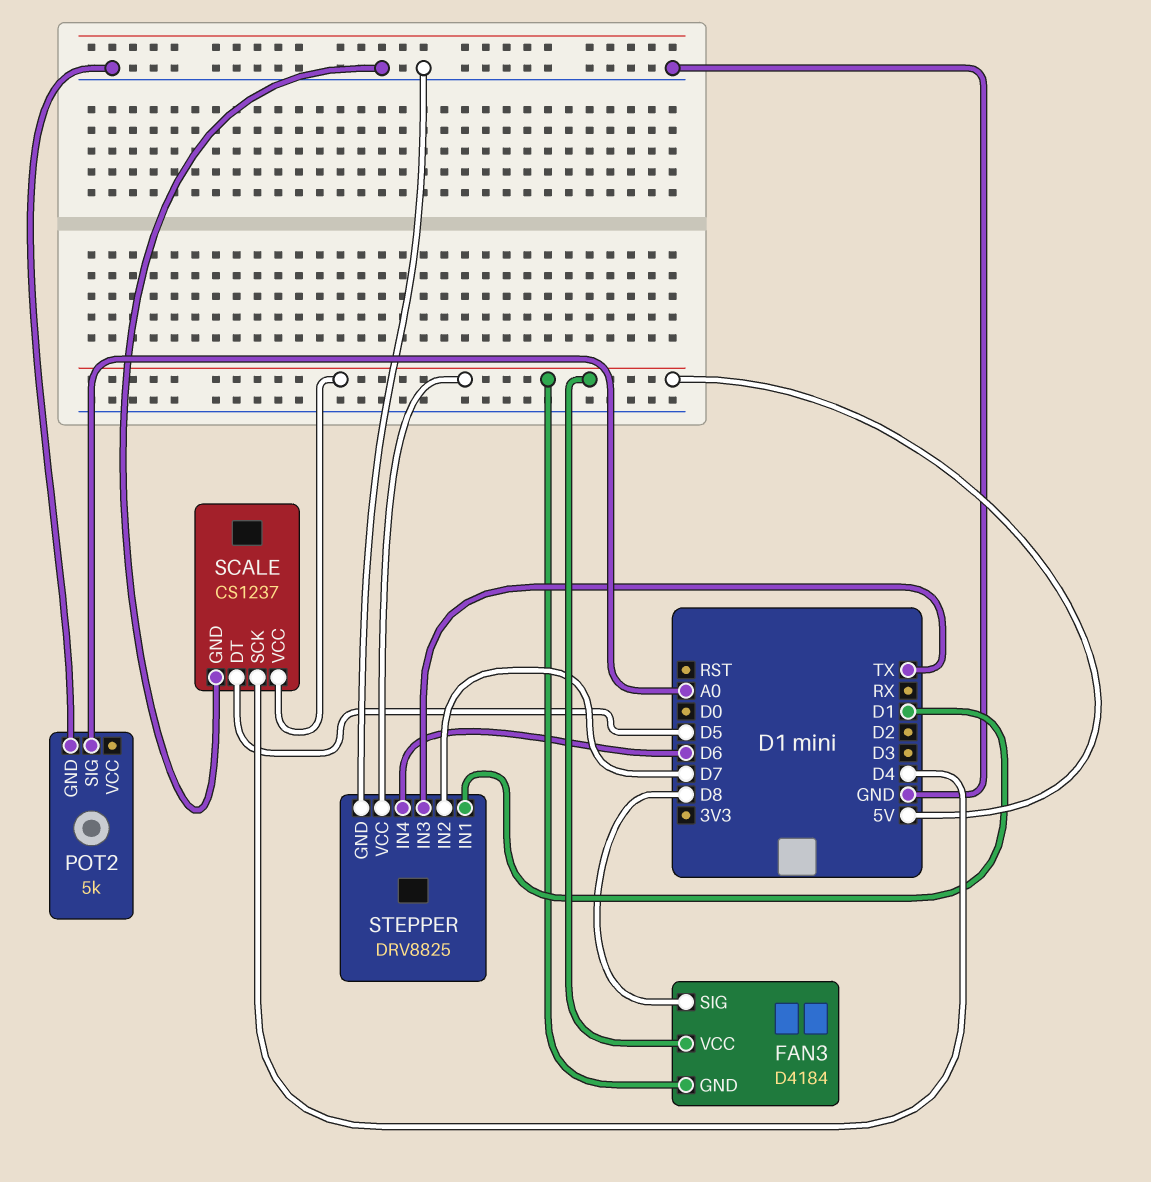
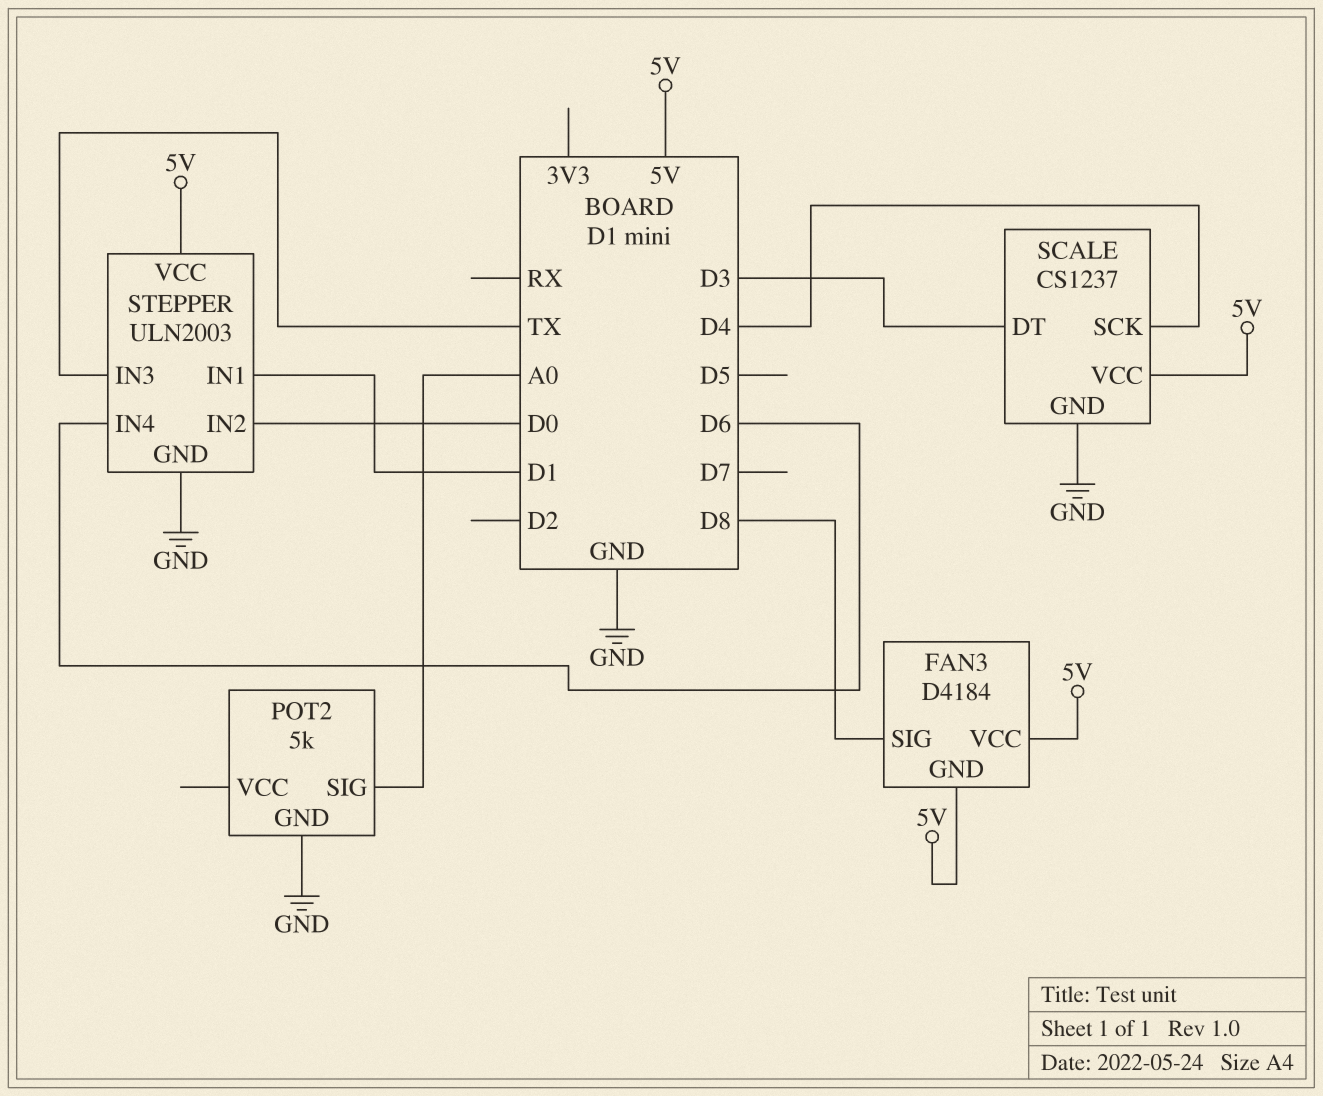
SCALE pin DT: D5 -> D3
STEPPER: DRV8825 -> ULN2003
STEPPER pin IN2: D7 -> D0

